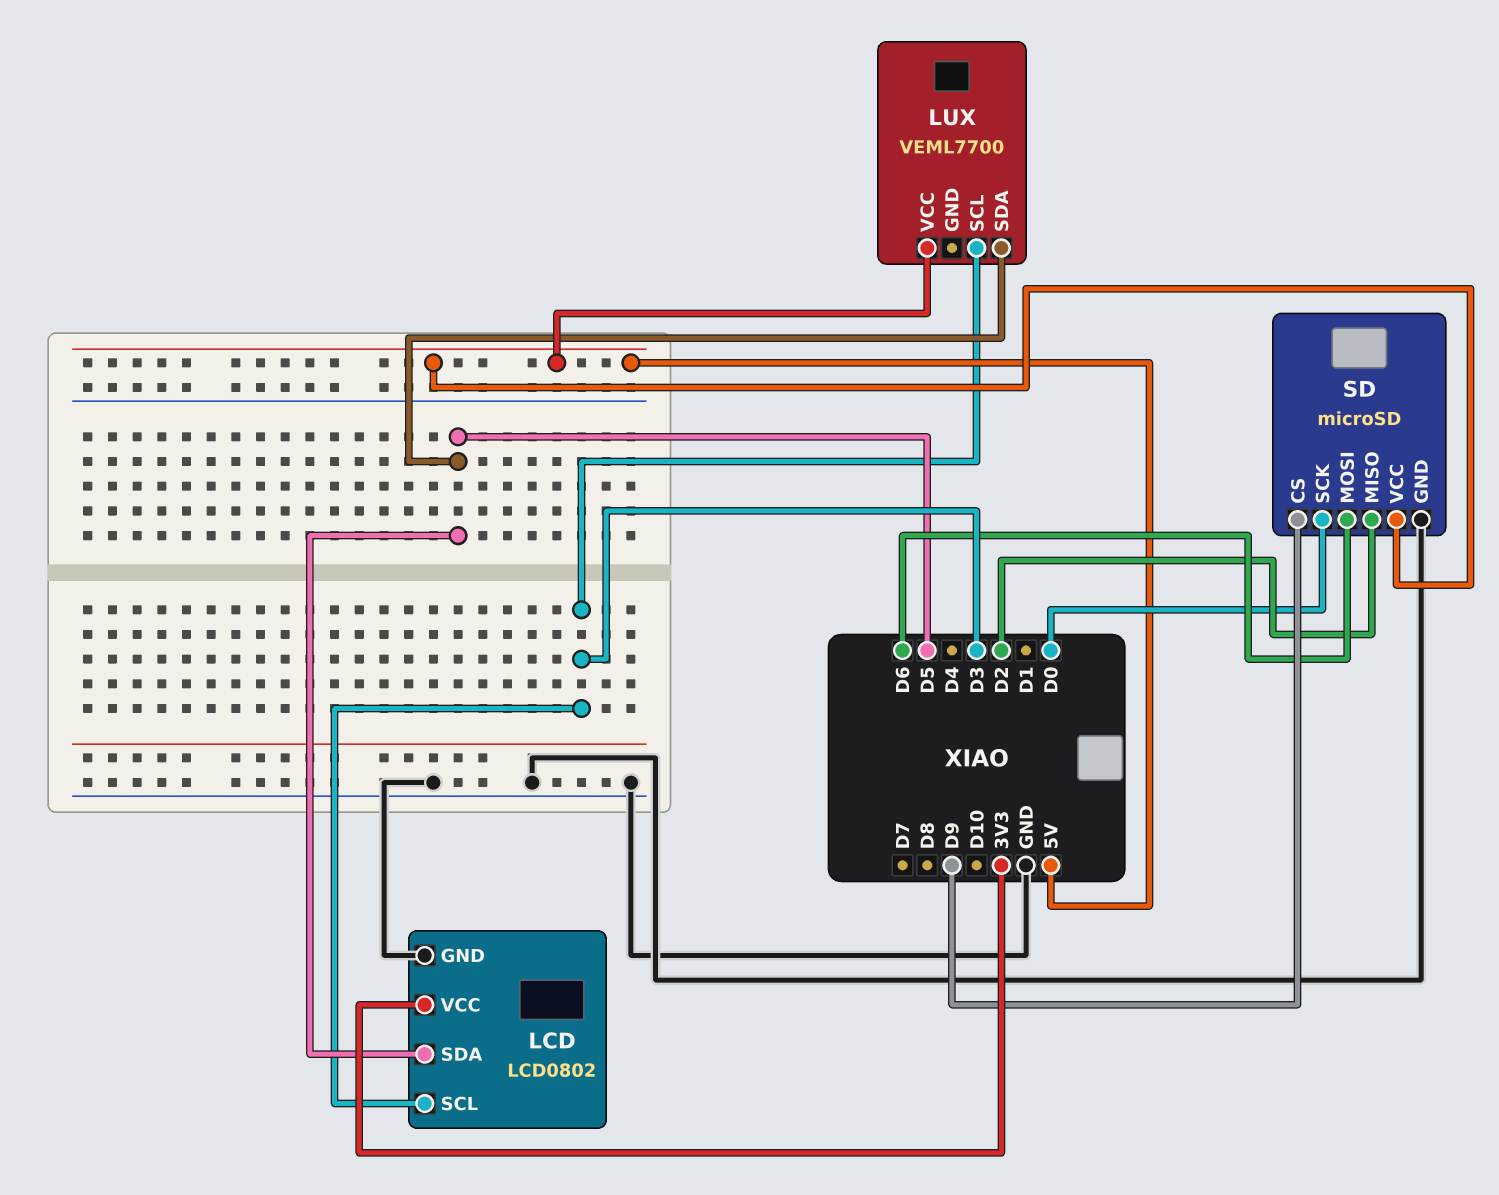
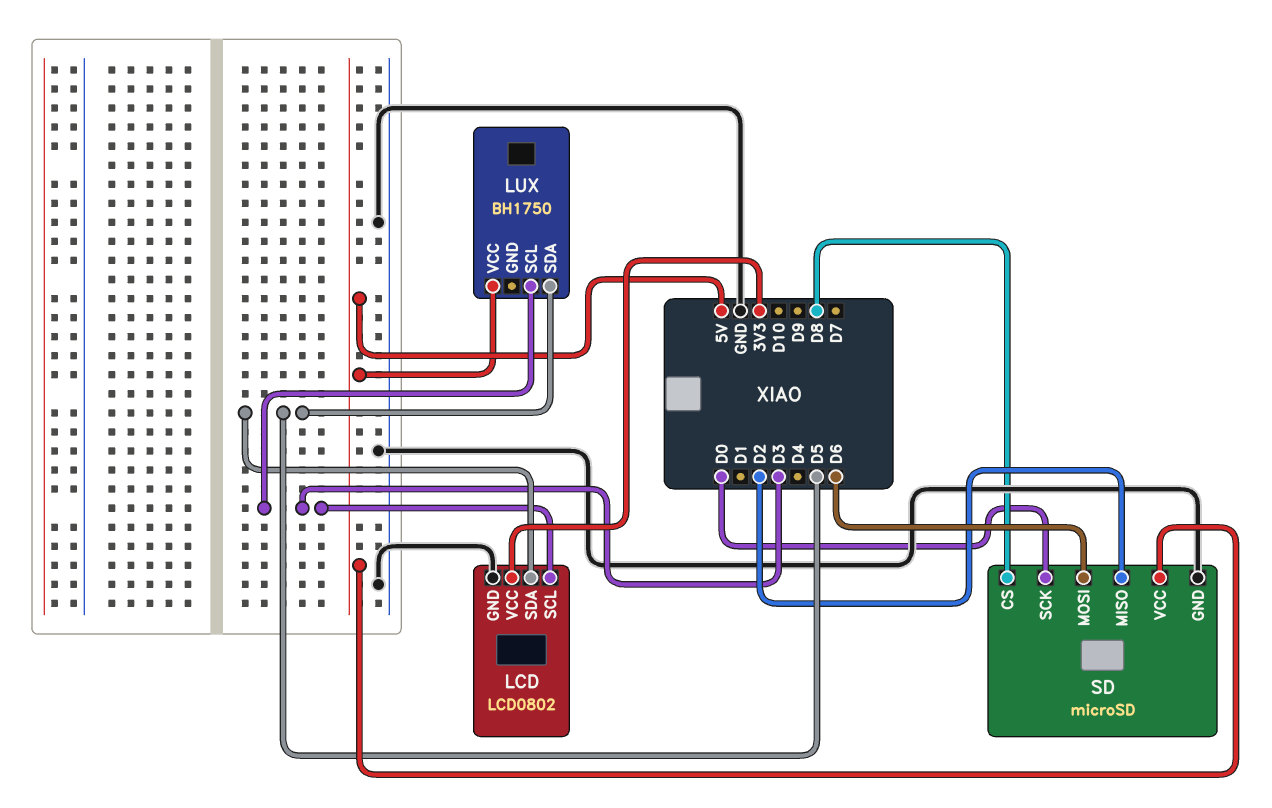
LUX: VEML7700 -> BH1750
SD pin CS: D9 -> D8

